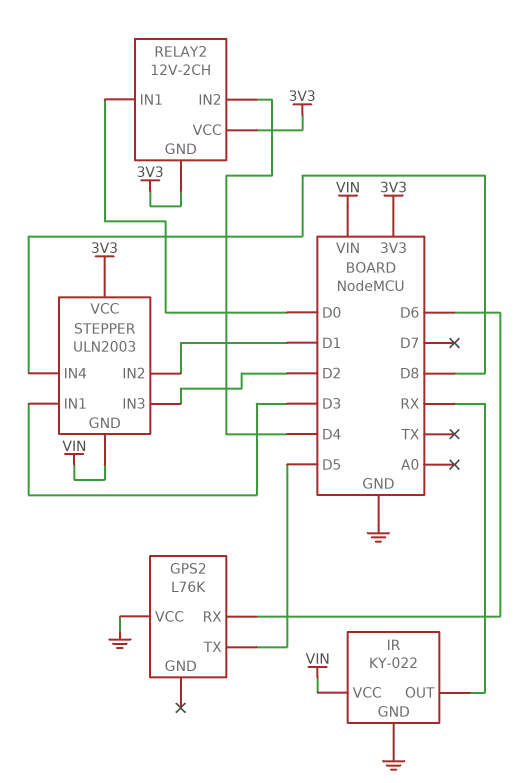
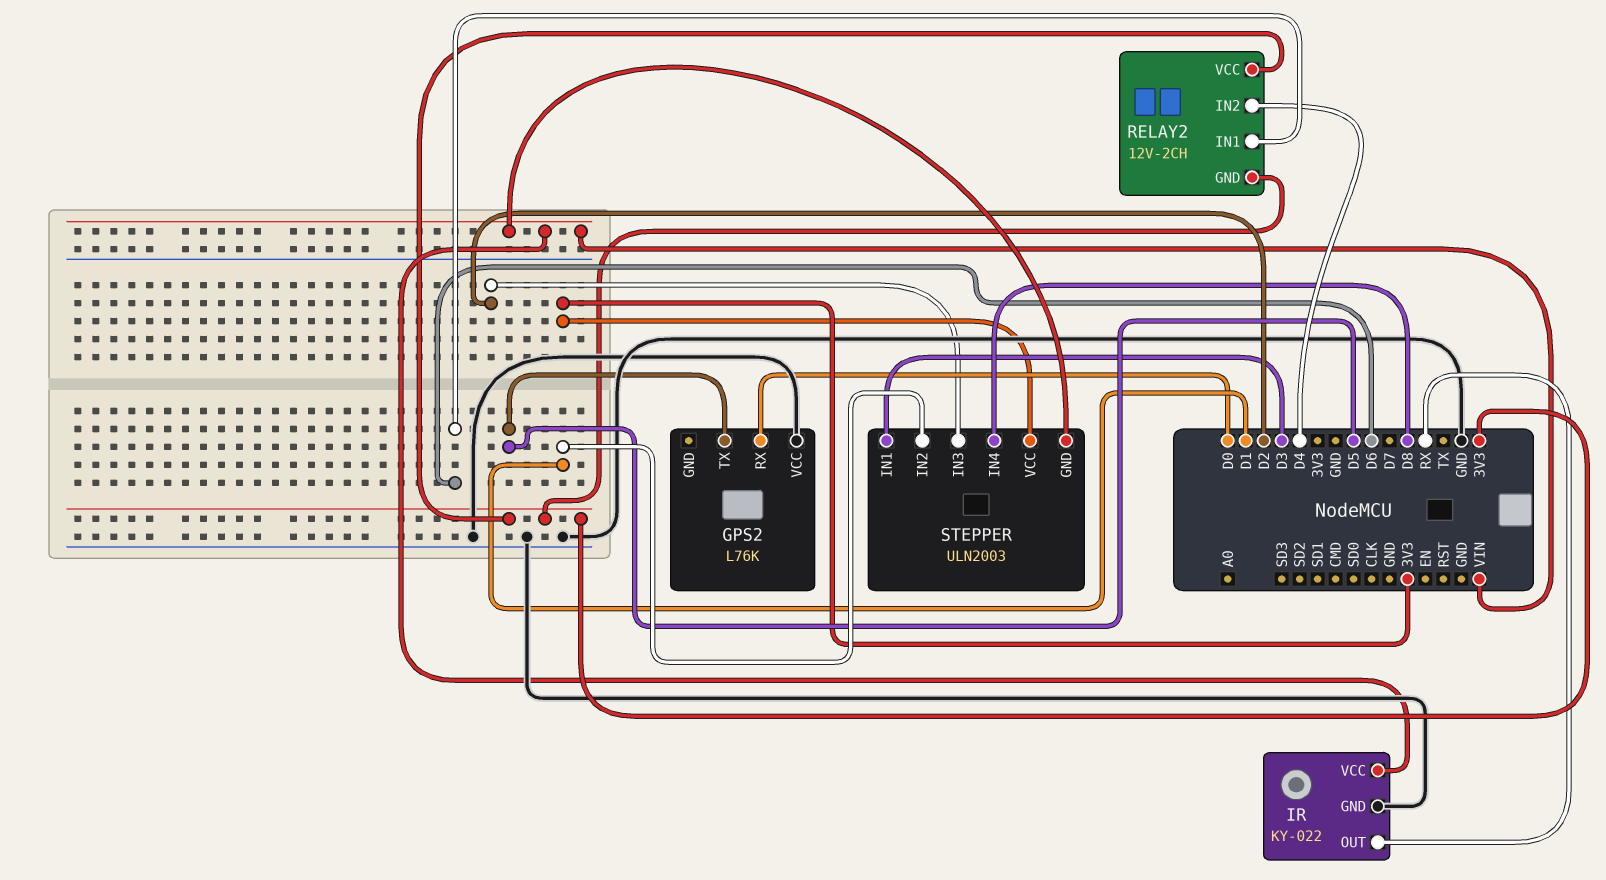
GPS2 pin RX: D6 -> D0
RELAY2 pin IN1: D0 -> D6

